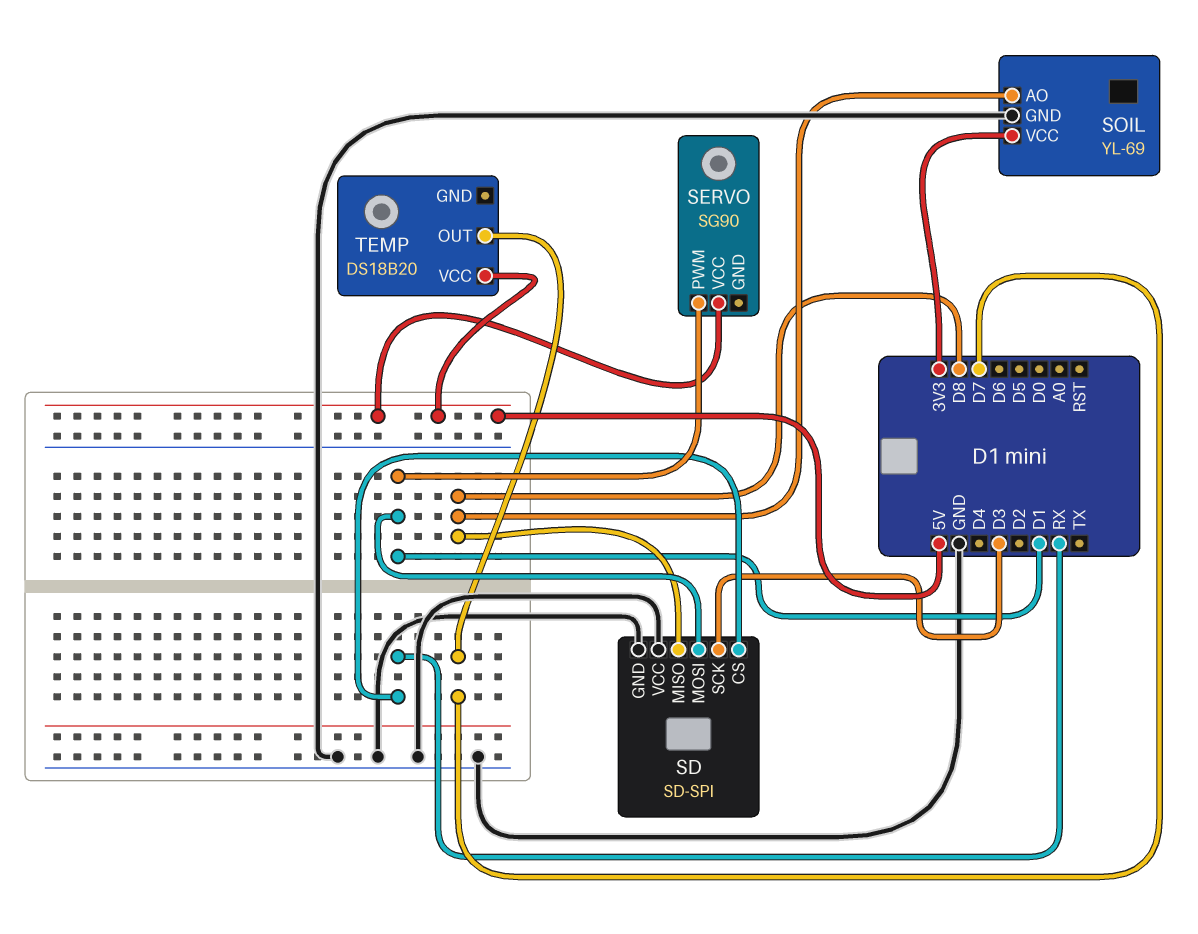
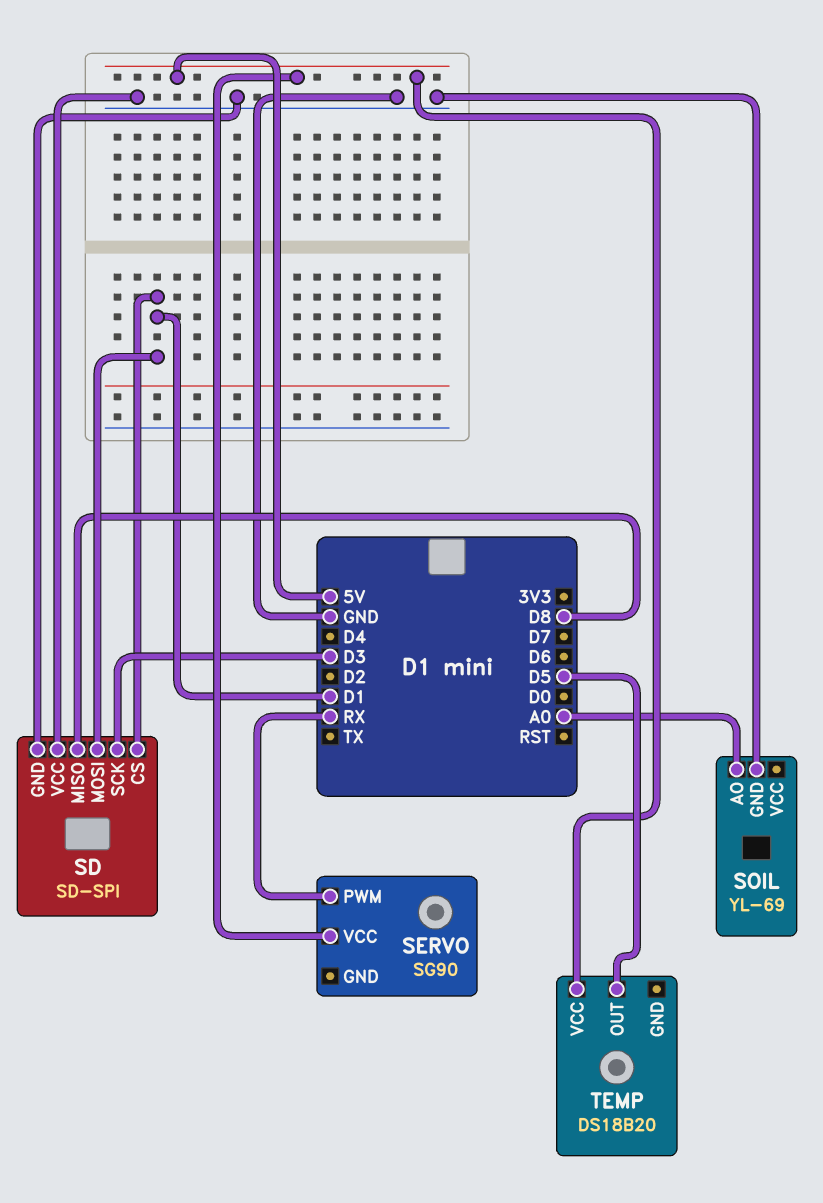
SD pin CS: RX -> D1
SERVO pin PWM: D1 -> RX
SOIL pin AO: D8 -> A0
SOIL pin VCC: 3V3 -> none
TEMP pin OUT: D7 -> D5

